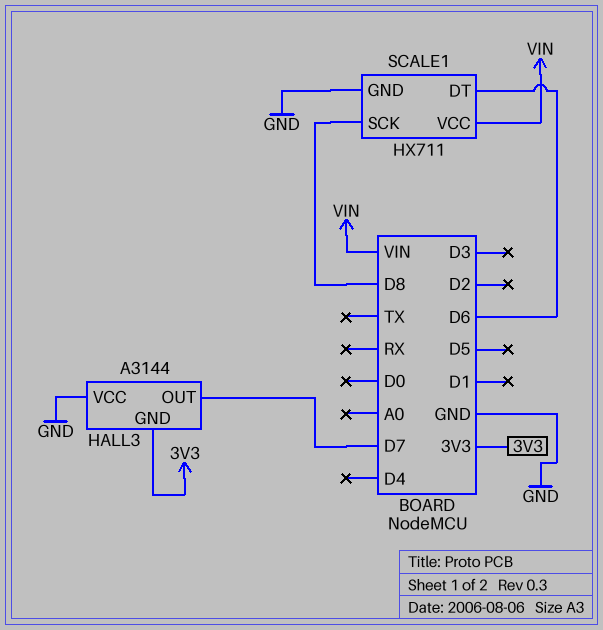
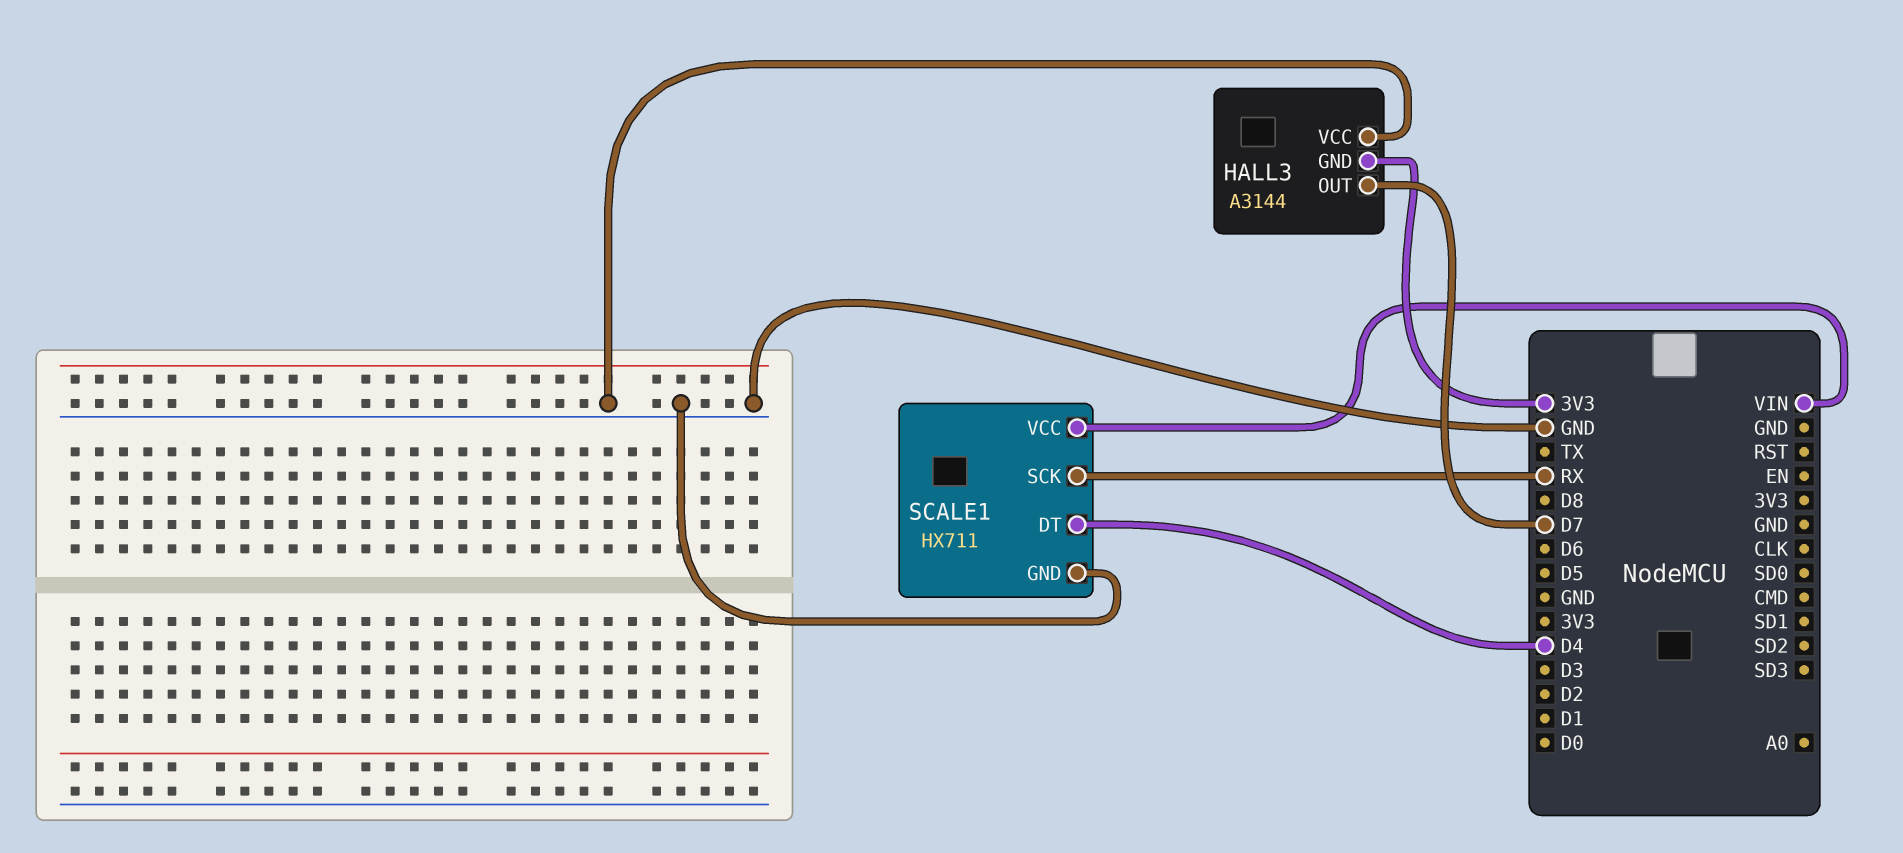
SCALE1 pin DT: D6 -> D4
SCALE1 pin SCK: D8 -> RX

